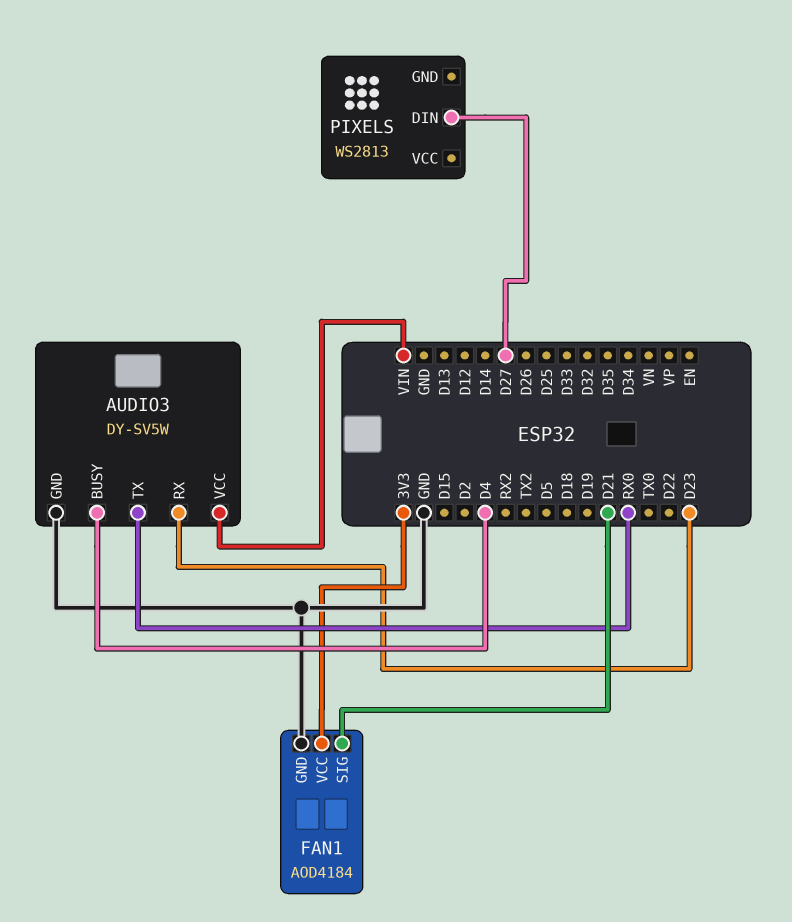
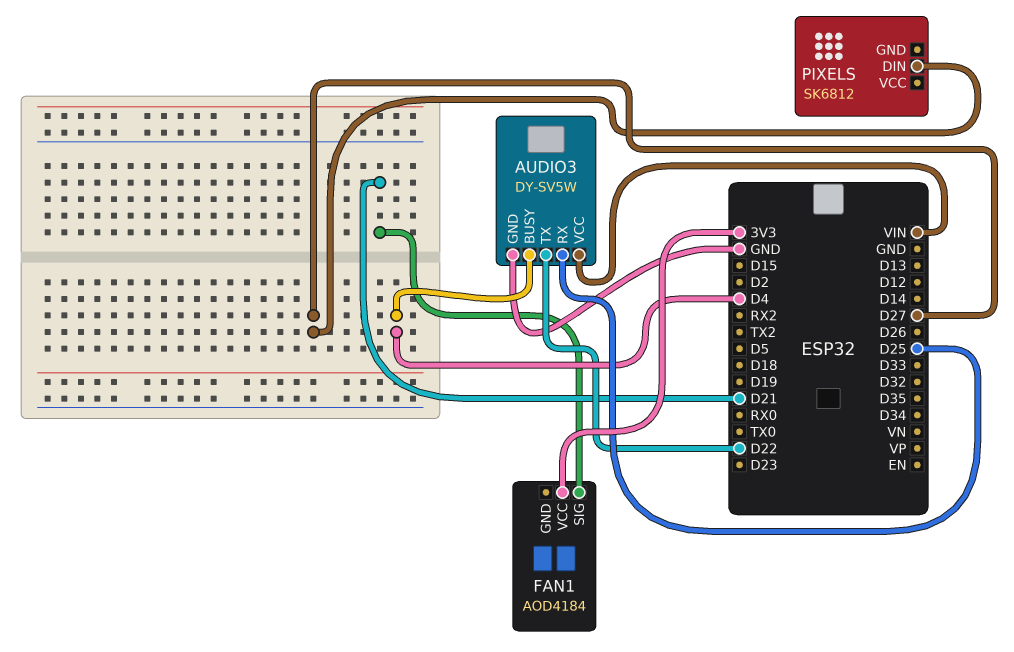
AUDIO3 pin RX: D23 -> D25
AUDIO3 pin TX: RX0 -> D22
FAN1 pin GND: GND -> none
PIXELS: WS2813 -> SK6812

